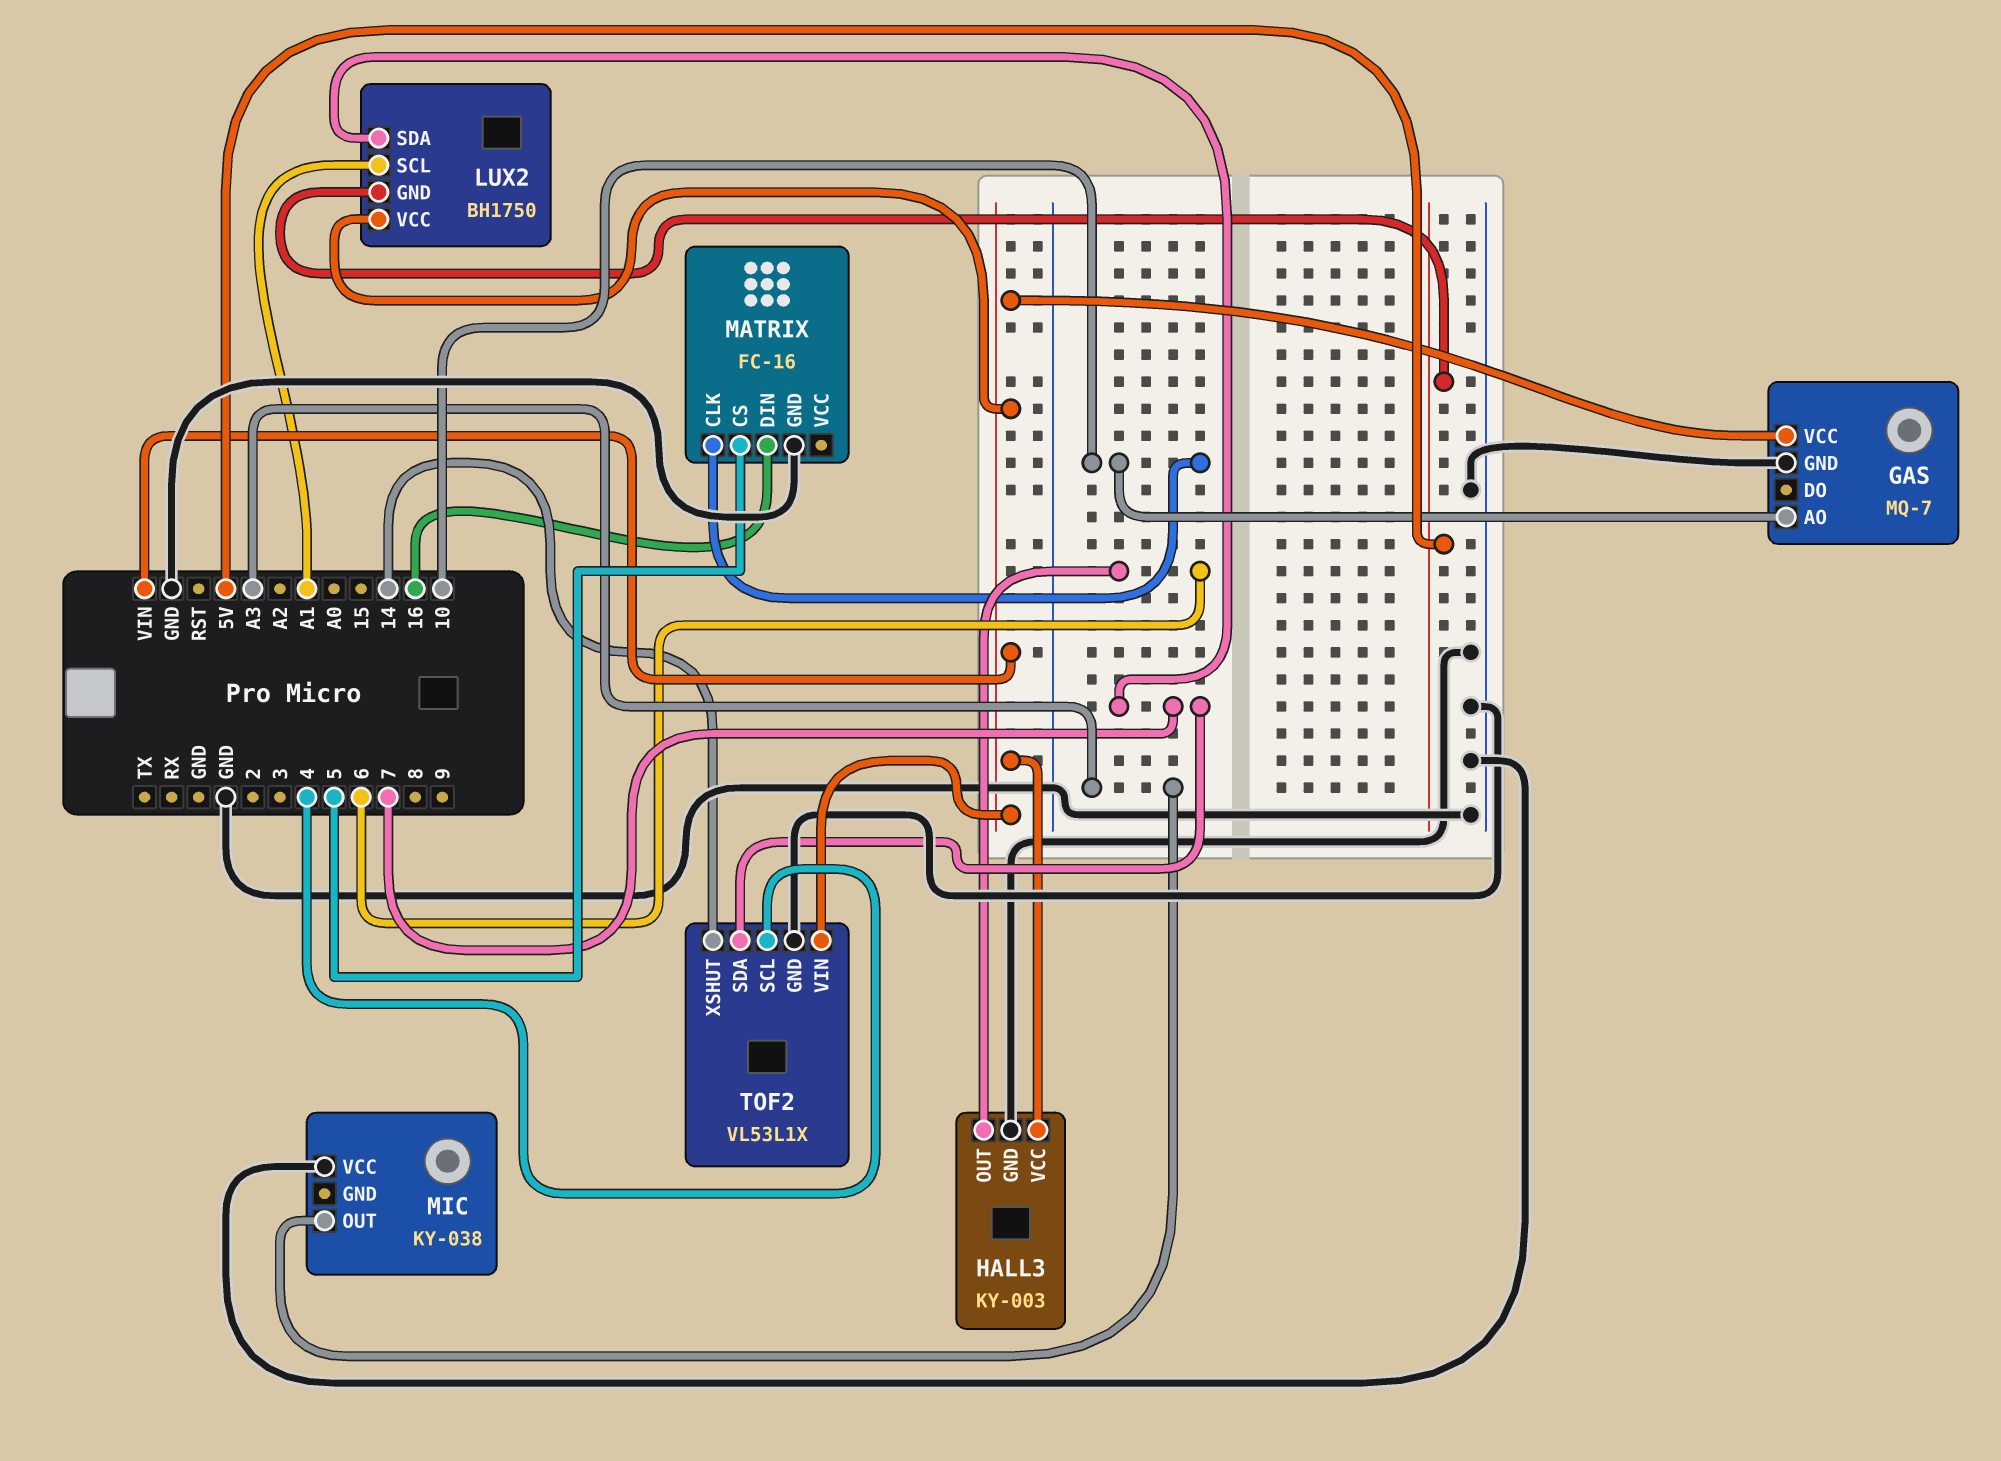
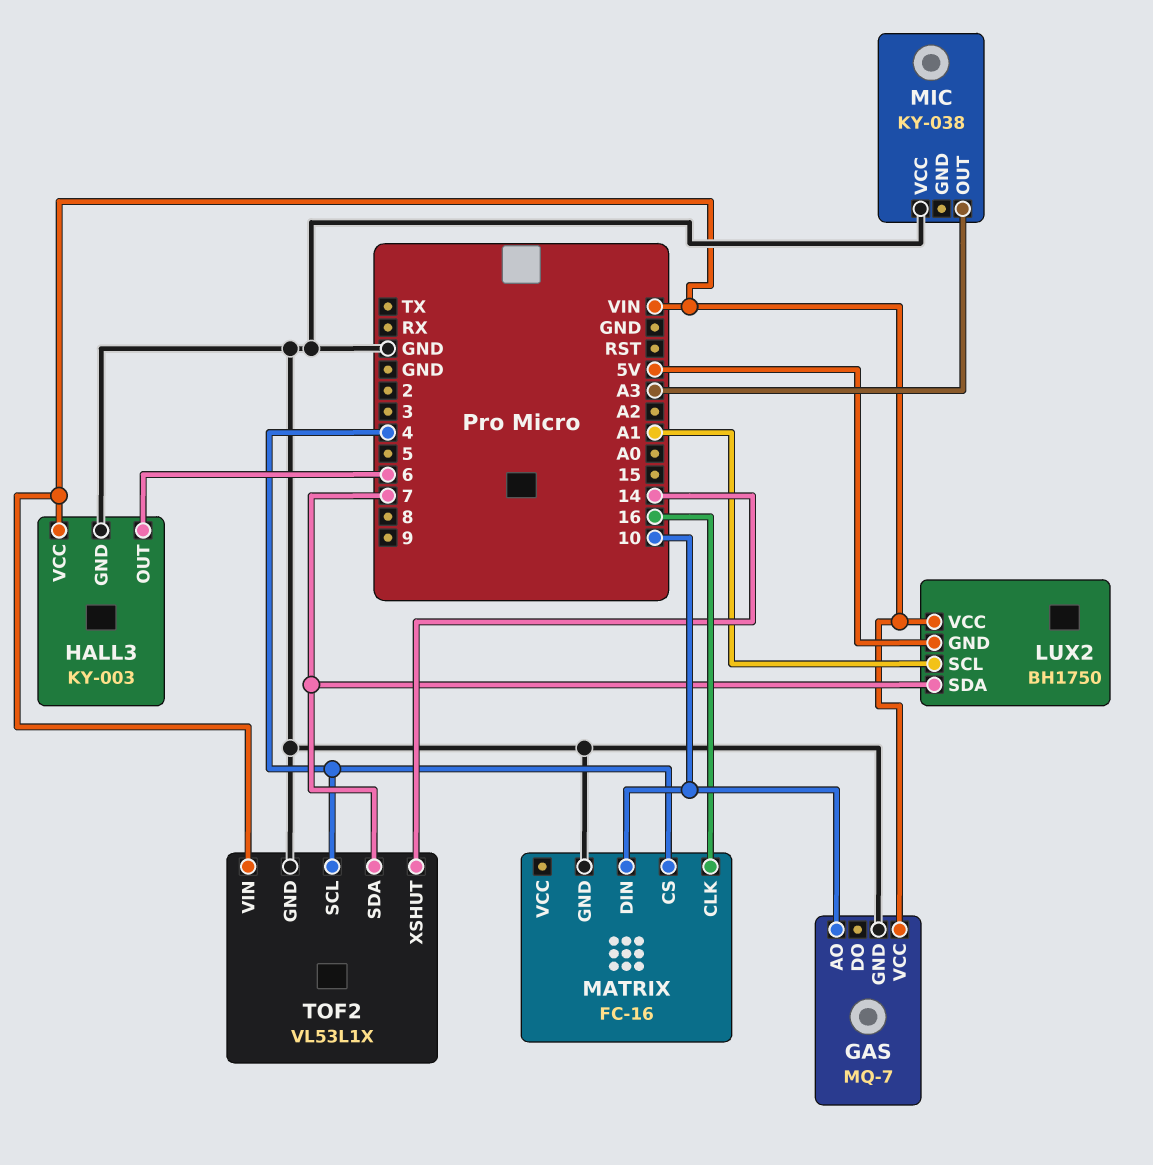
MATRIX pin CLK: 10 -> 16
MATRIX pin CS: 5 -> 4
MATRIX pin DIN: 16 -> 10

